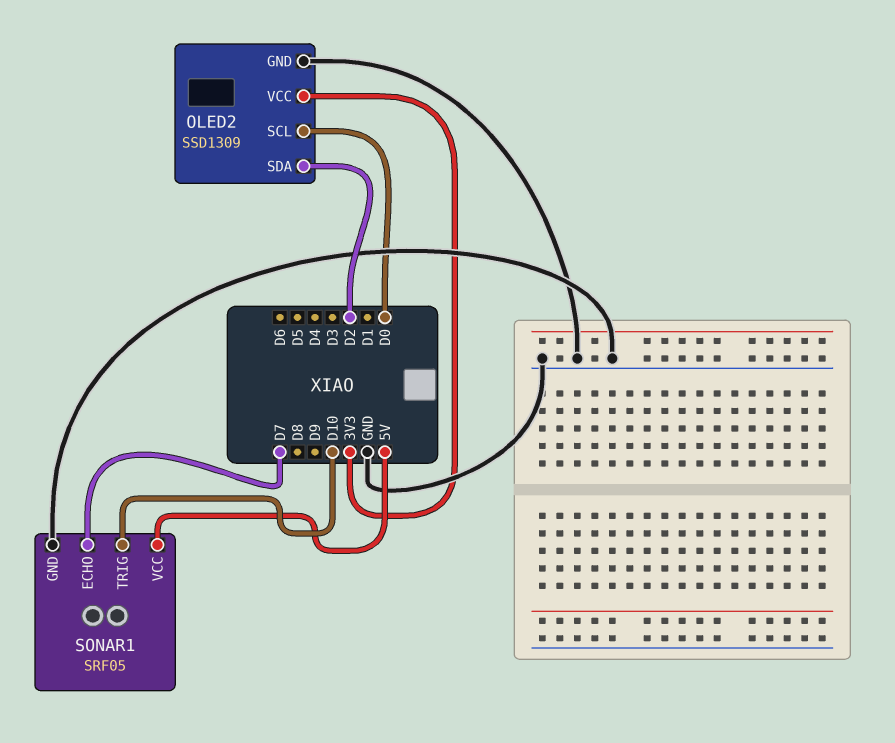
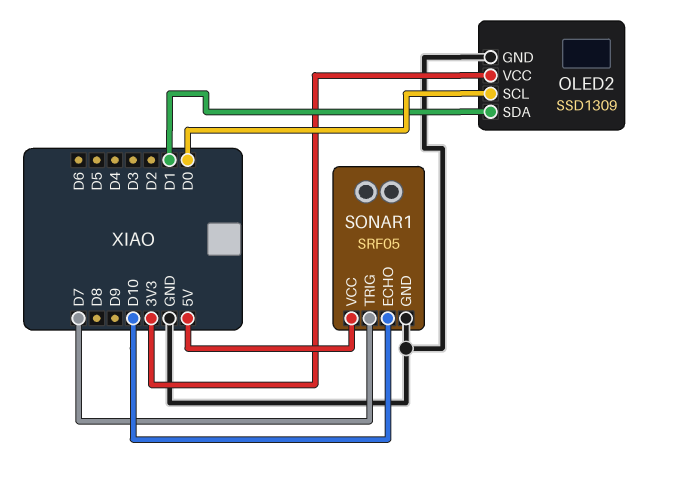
OLED2 pin SDA: D2 -> D1
SONAR1 pin ECHO: D7 -> D10
SONAR1 pin TRIG: D10 -> D7

